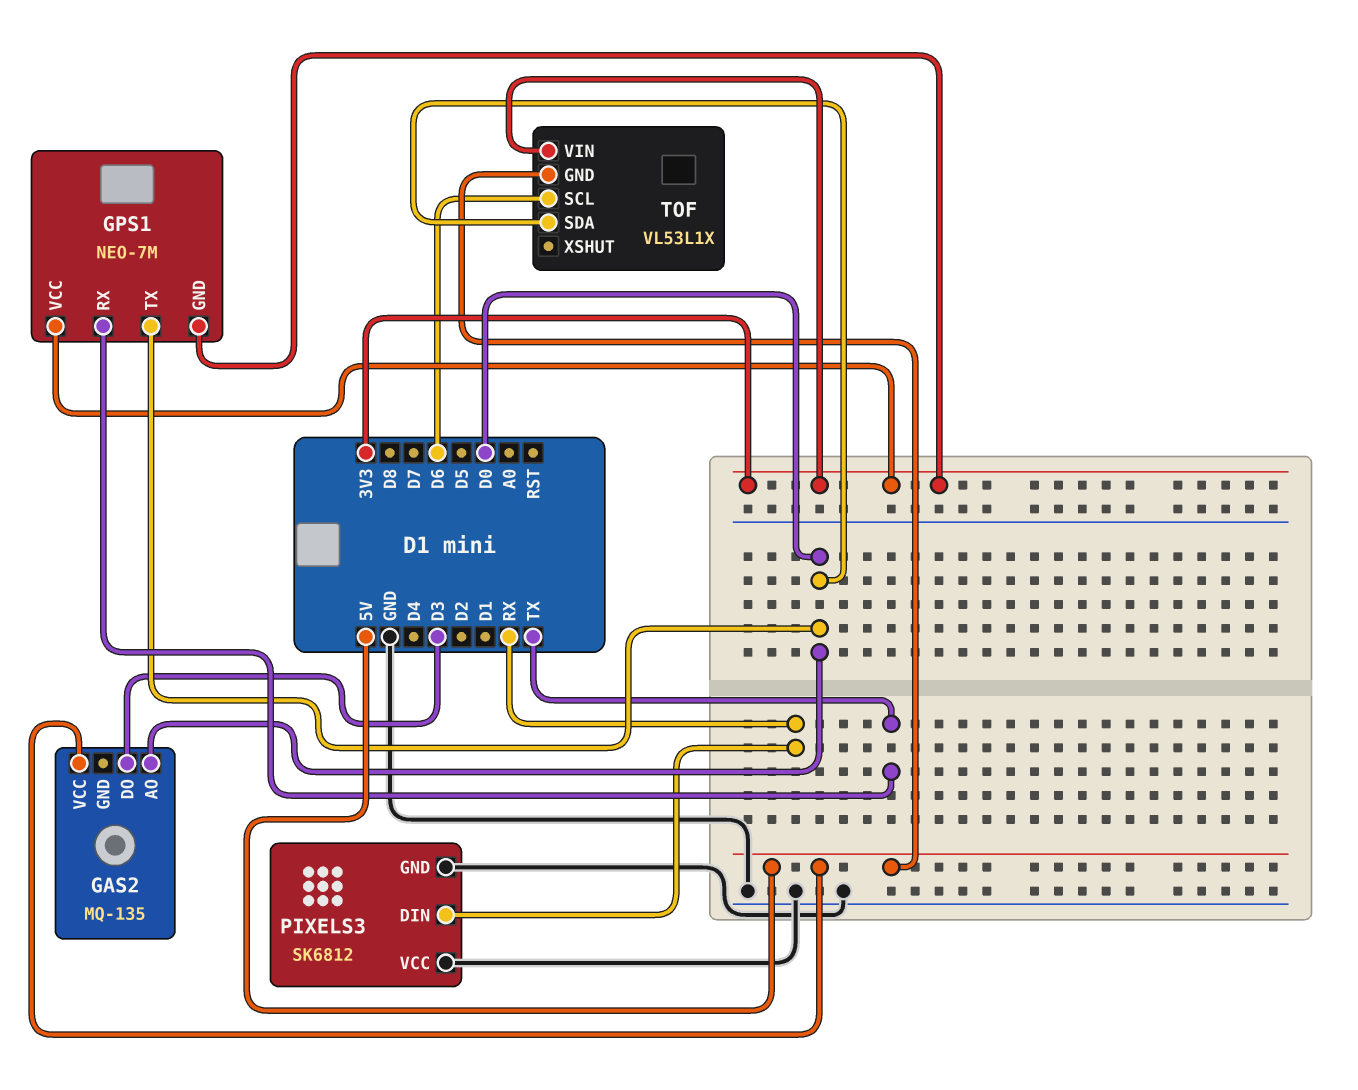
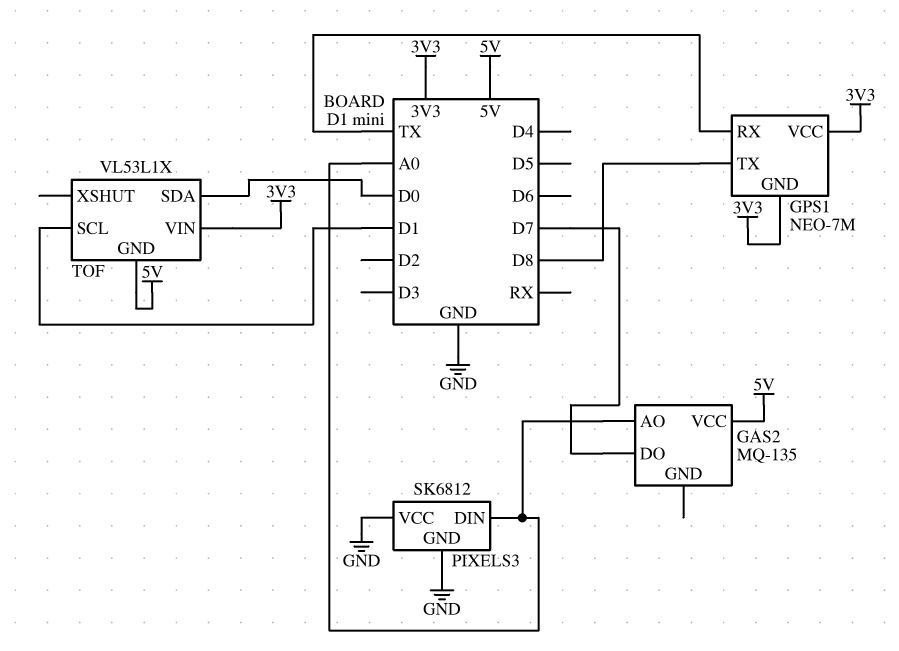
GAS2 pin AO: D0 -> A0
GAS2 pin DO: D3 -> D7
GPS1 pin TX: D0 -> D8
PIXELS3 pin DIN: RX -> A0
TOF pin SCL: D6 -> D1

